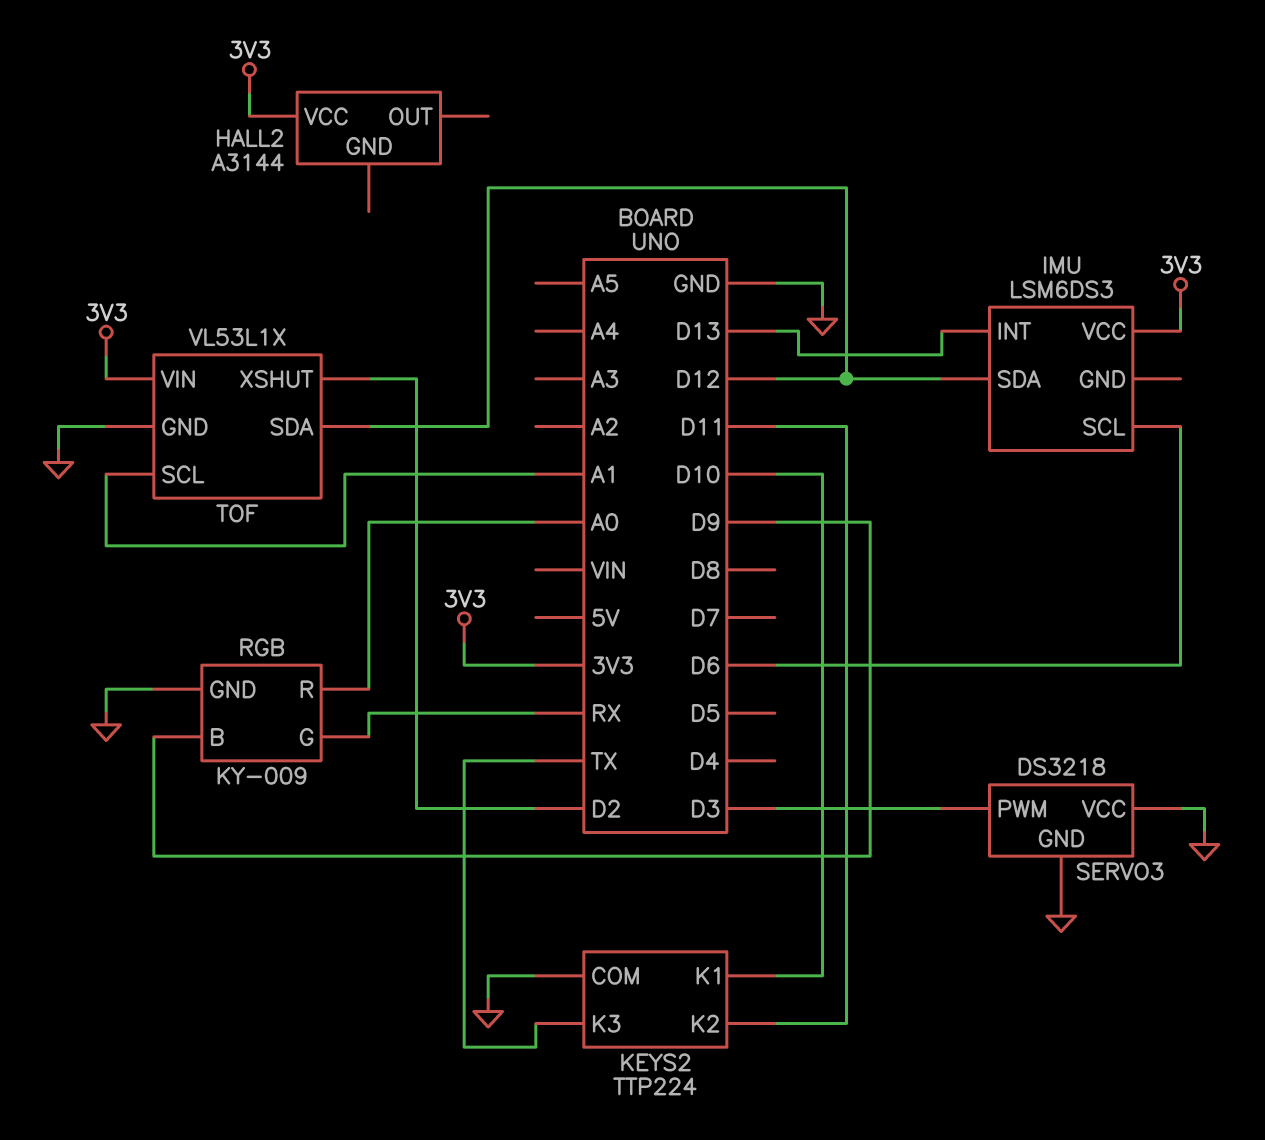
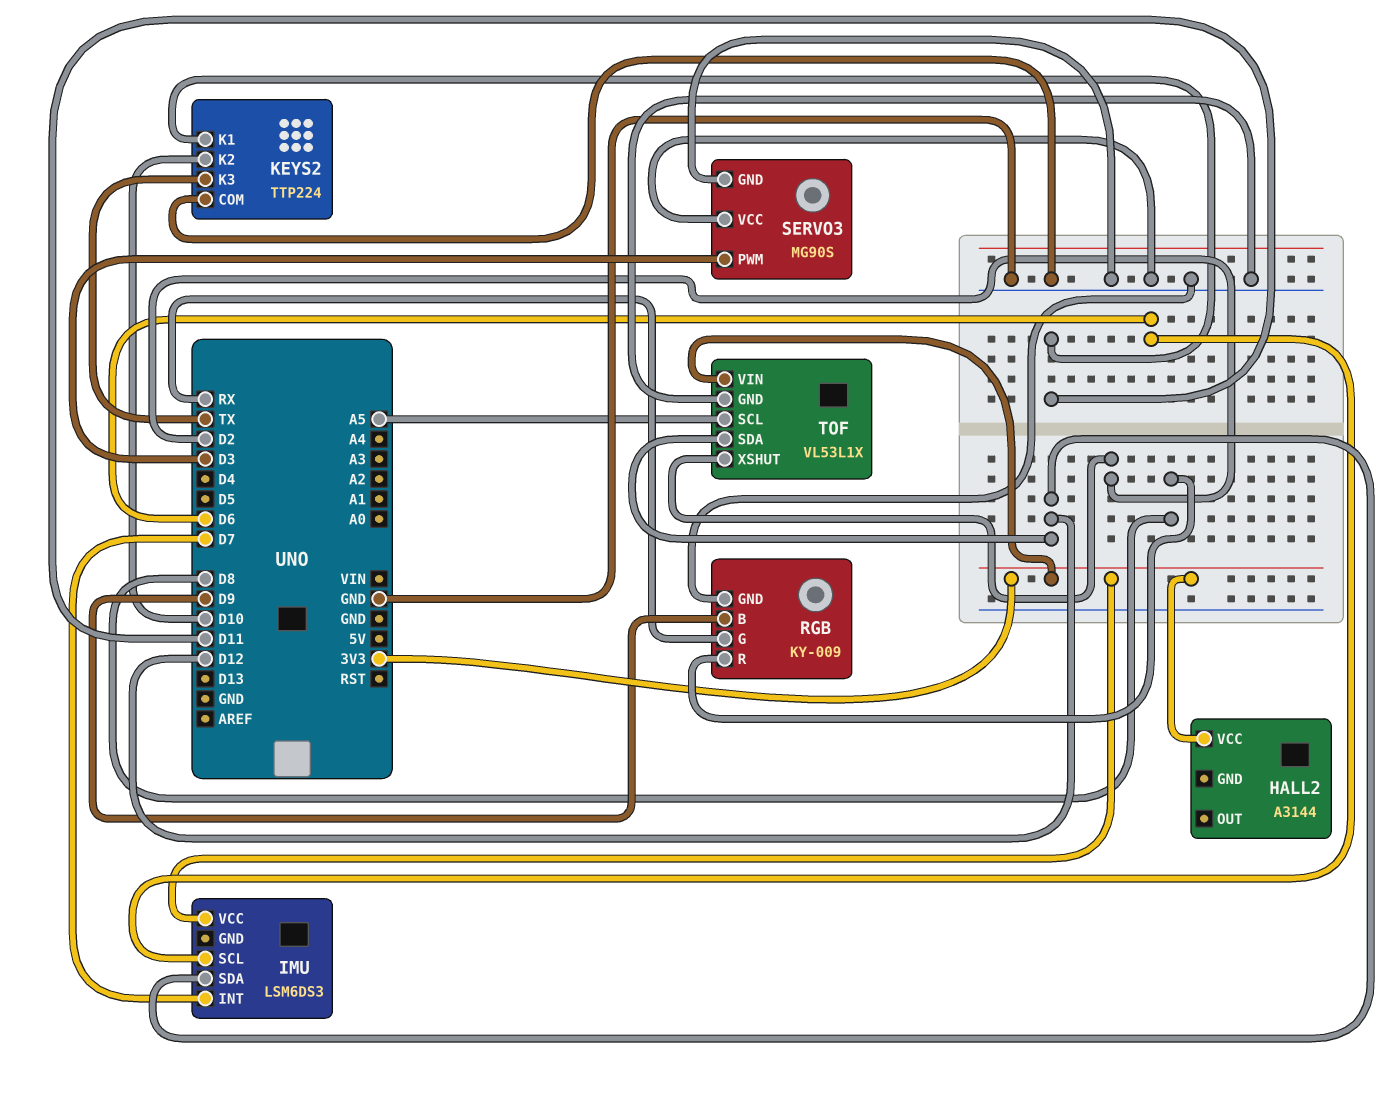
IMU pin INT: D13 -> D7
KEYS2 pin K1: D10 -> D11
KEYS2 pin K2: D11 -> D10
RGB pin R: A0 -> D8
SERVO3: DS3218 -> MG90S
TOF pin SCL: A1 -> A5

